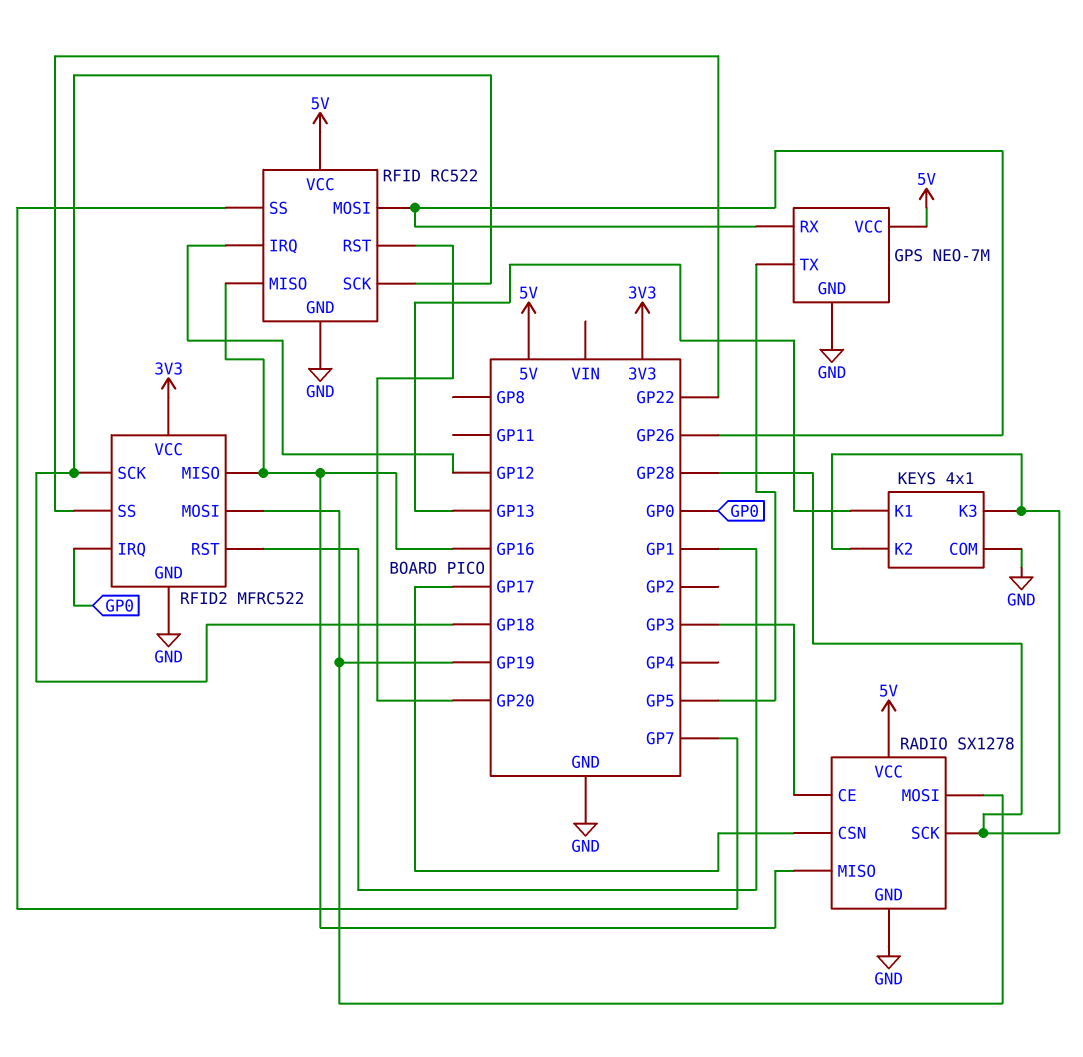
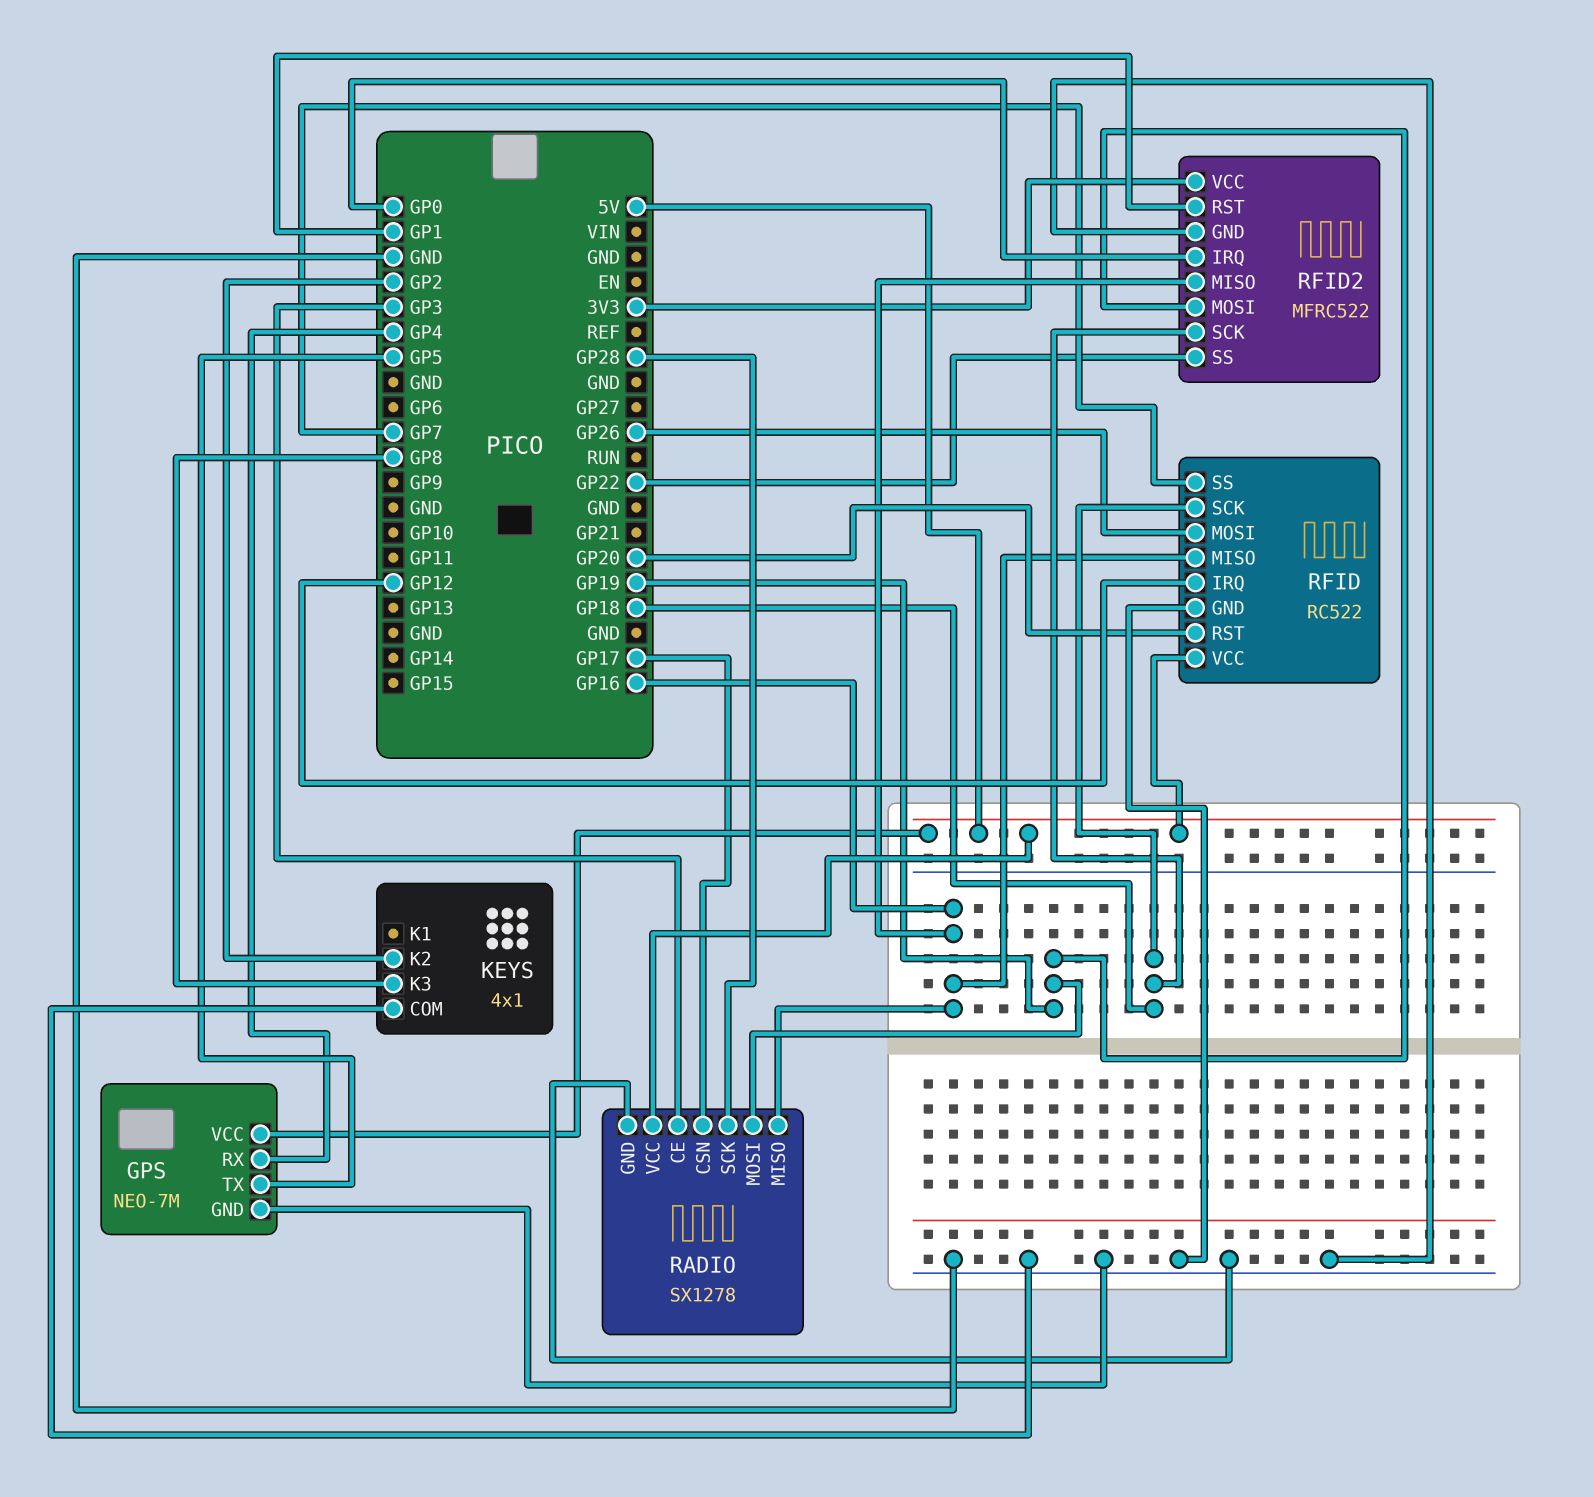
GPS pin RX: GP26 -> GP4
KEYS pin K1: GP13 -> none
KEYS pin K2: GP28 -> GP2
KEYS pin K3: GP28 -> GP8

